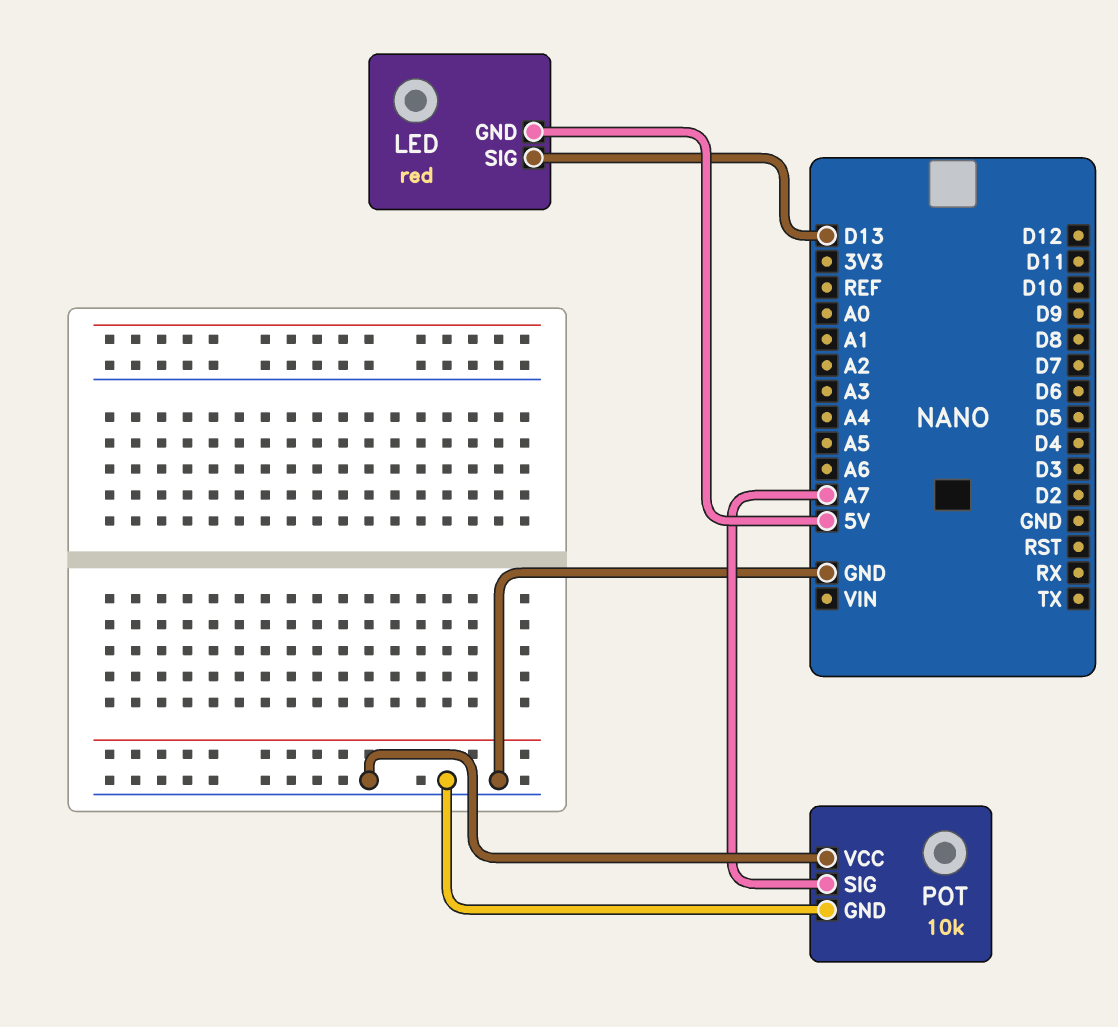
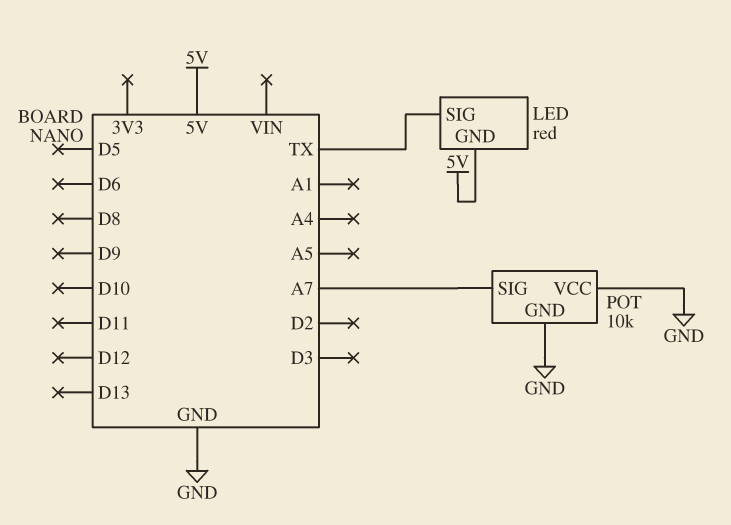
LED pin SIG: D13 -> TX

